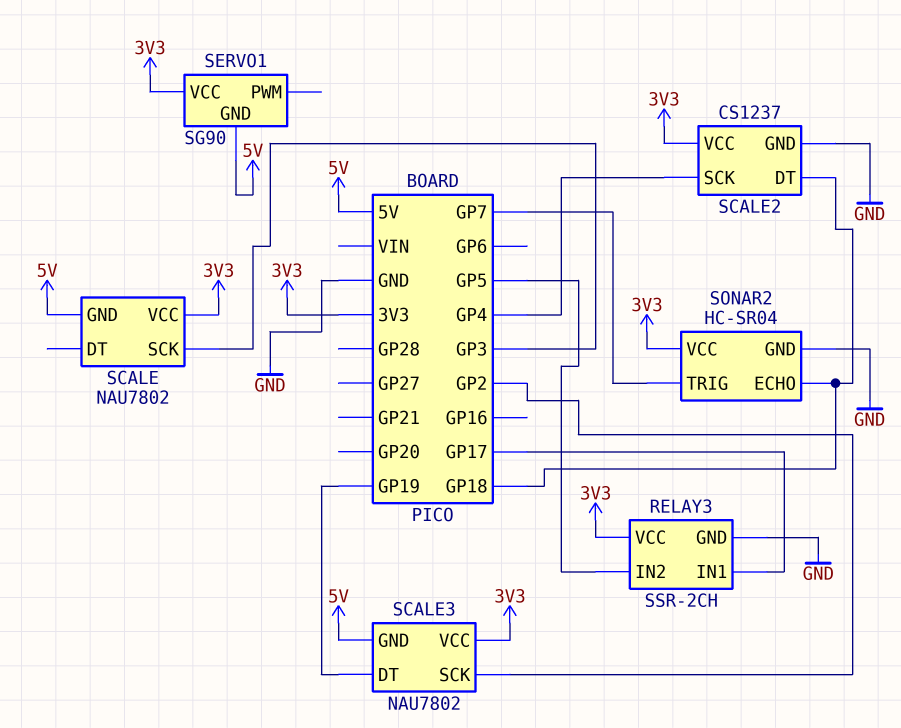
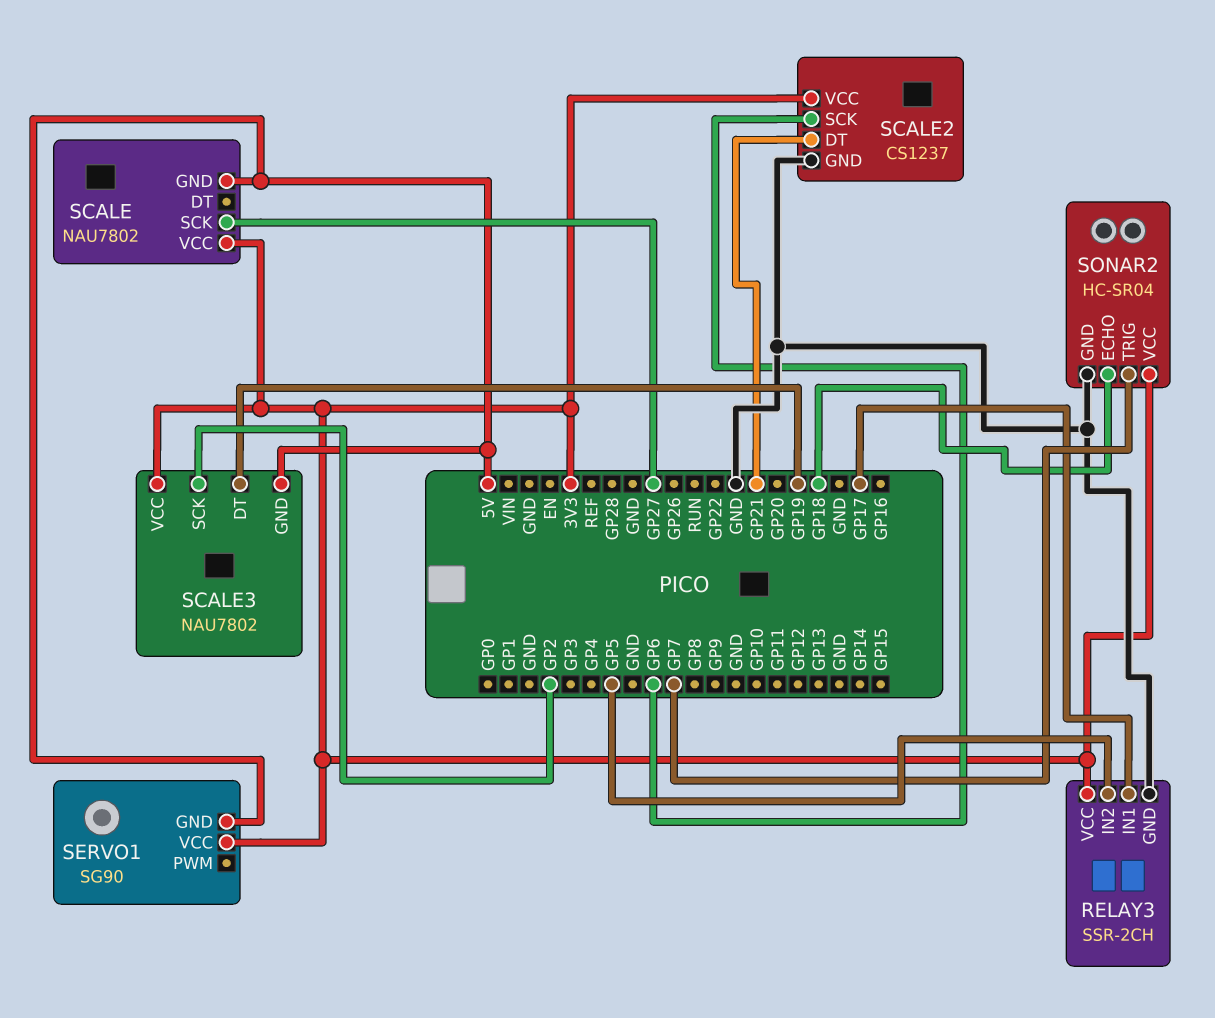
SCALE pin SCK: GP3 -> GP27
SCALE2 pin DT: GP18 -> GP21
SCALE2 pin SCK: GP4 -> GP6

